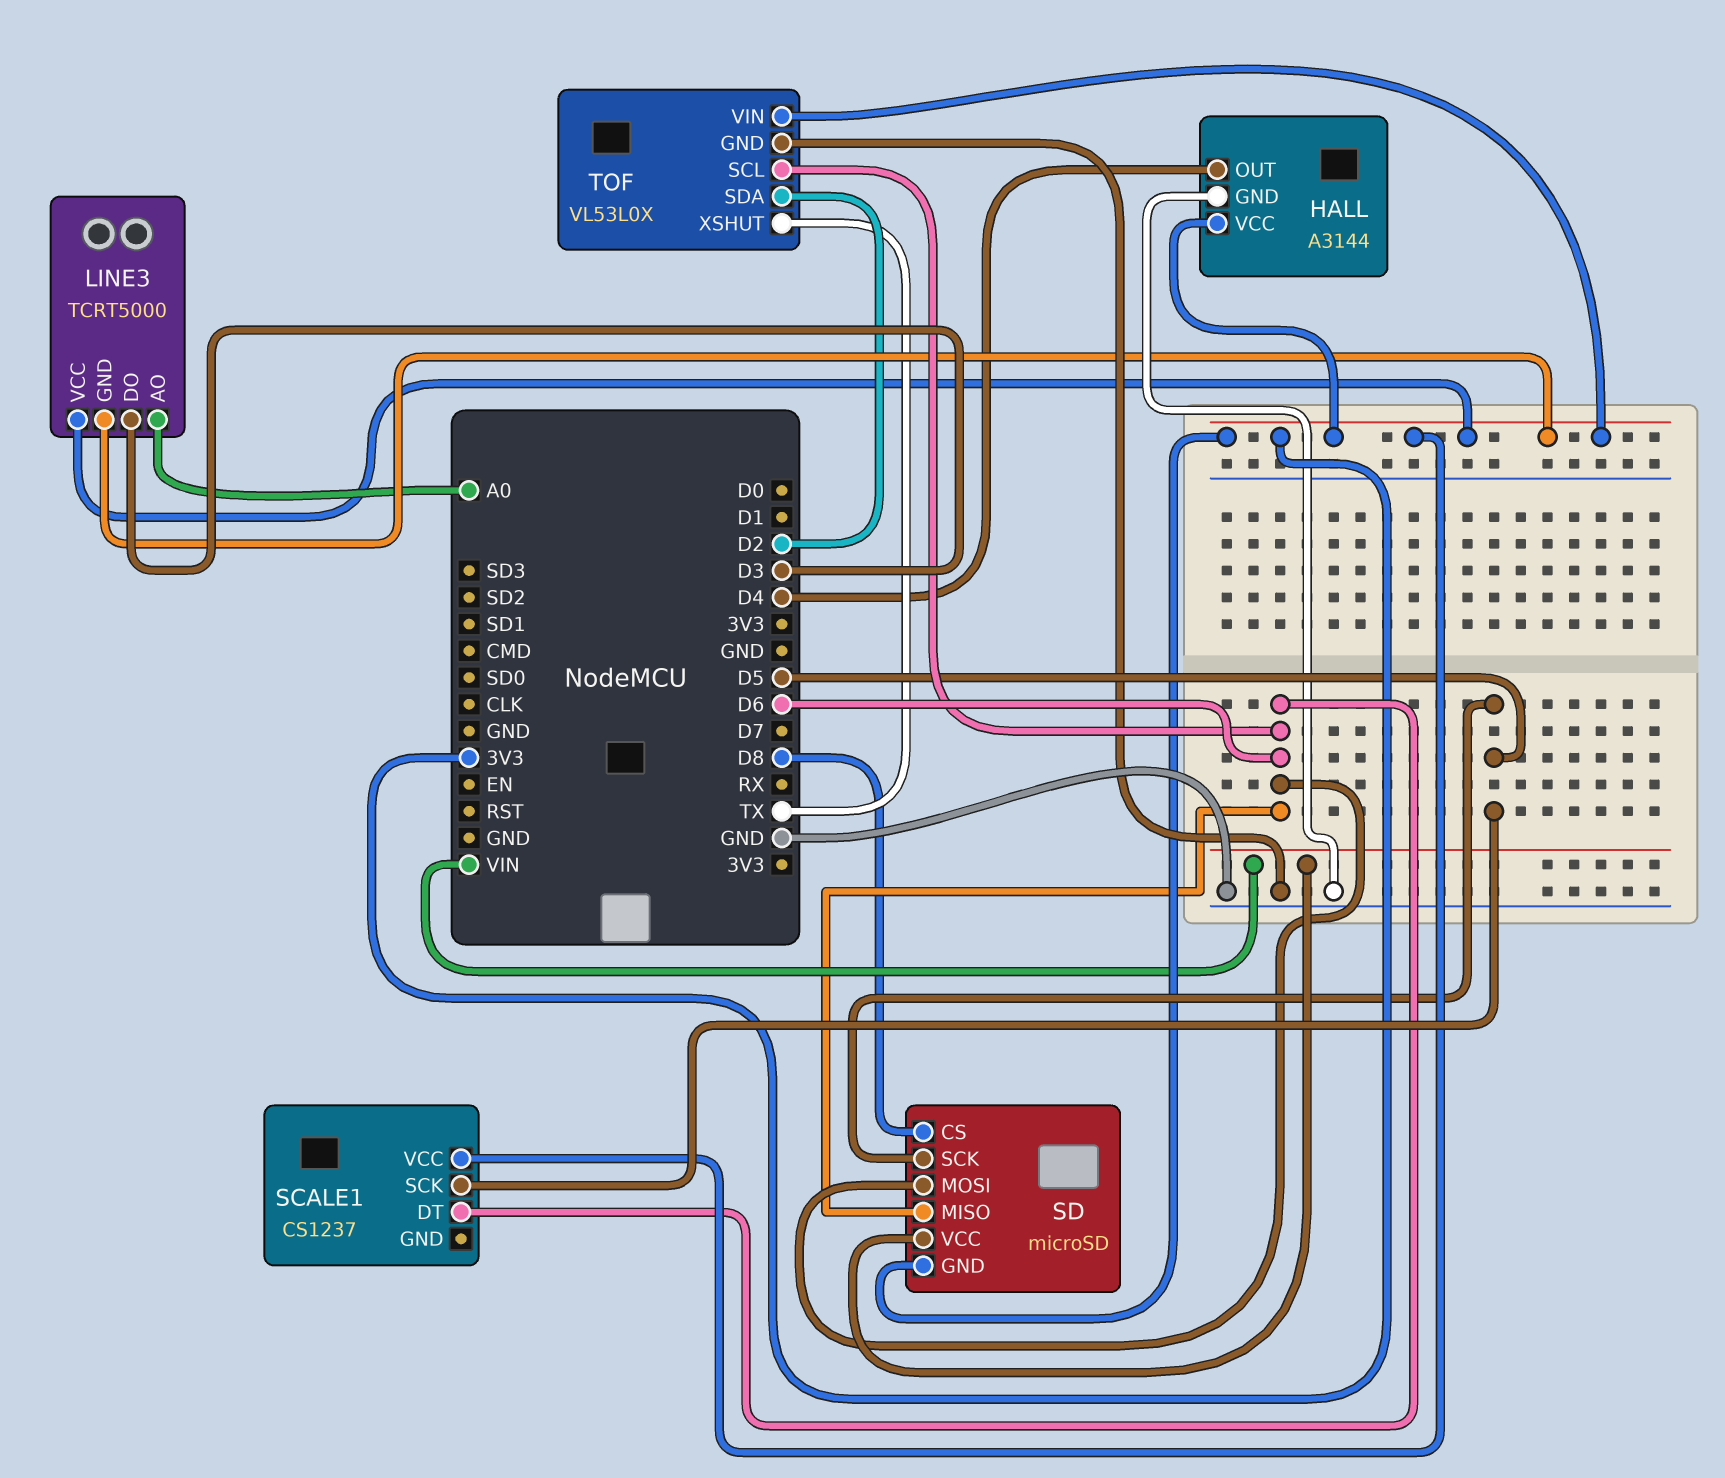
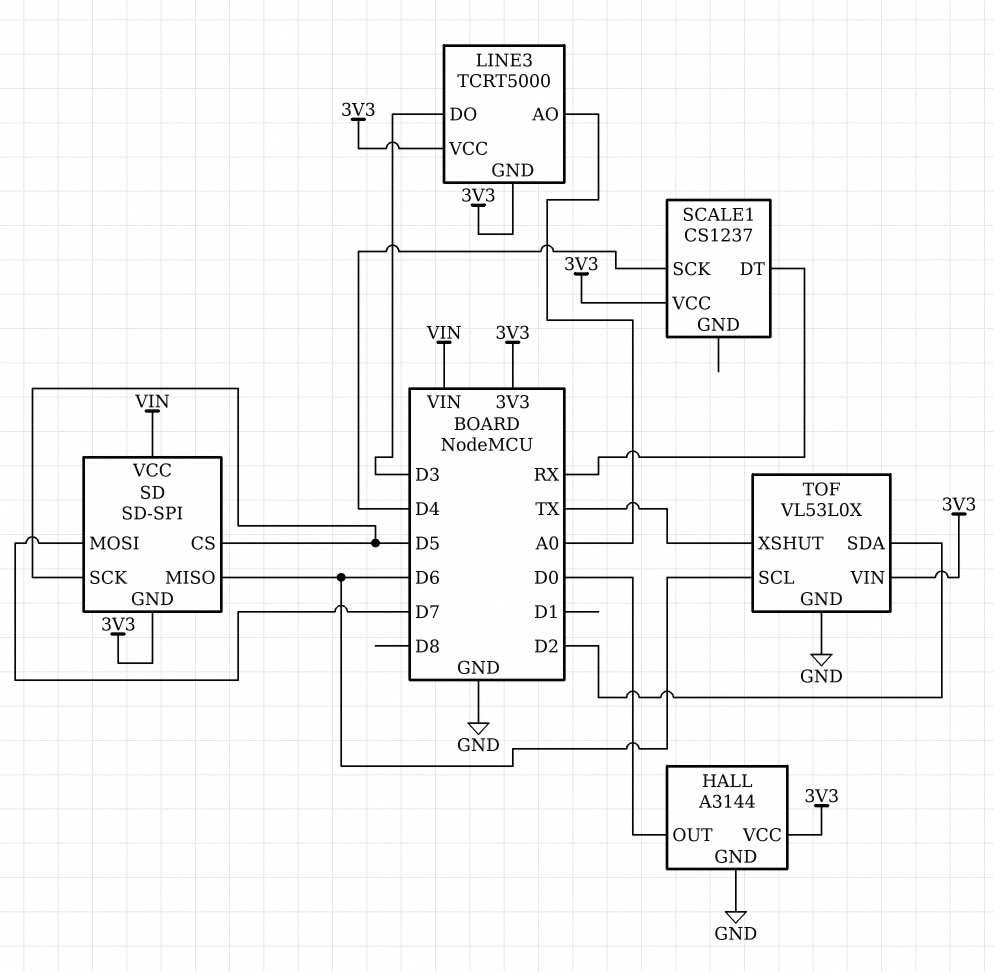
HALL pin OUT: D4 -> D0
SCALE1 pin DT: D6 -> RX
SCALE1 pin SCK: D5 -> D4
SD: microSD -> SD-SPI
SD pin CS: D8 -> D5
SD pin MOSI: D6 -> D7

